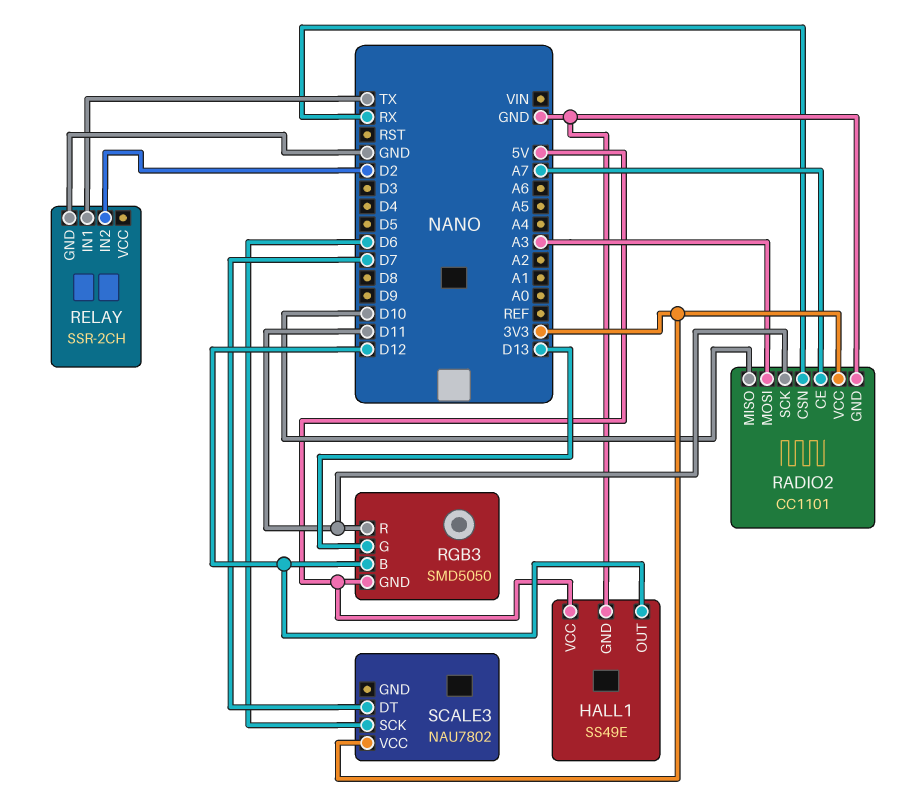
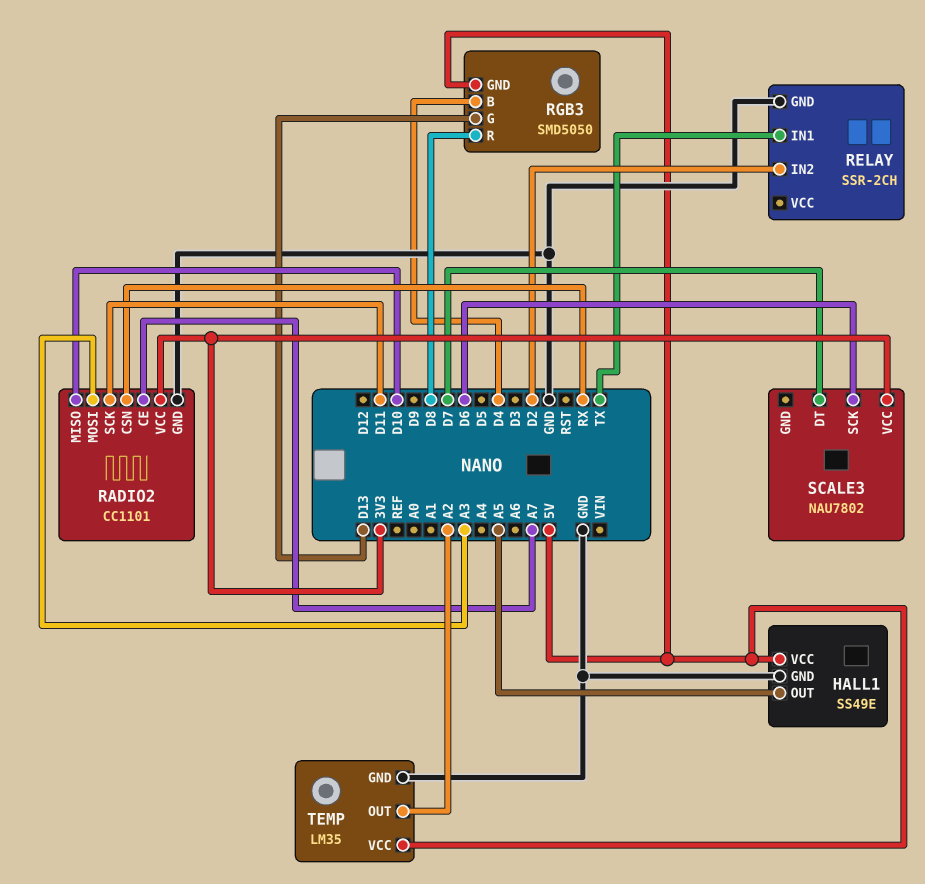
HALL1 pin OUT: D12 -> A5
RGB3 pin B: D12 -> D4
RGB3 pin R: D11 -> D8
TEMP: none -> LM35
TEMP pin GND: none -> GND
TEMP pin OUT: none -> A2
TEMP pin VCC: none -> 5V

